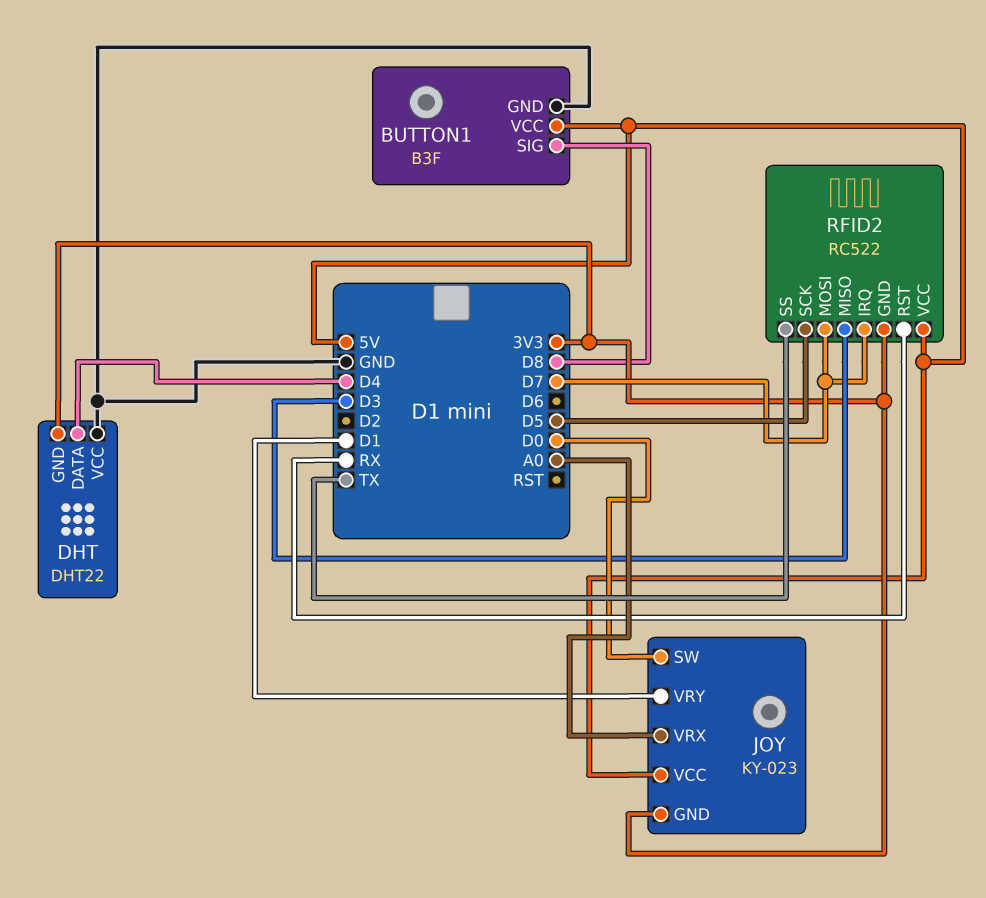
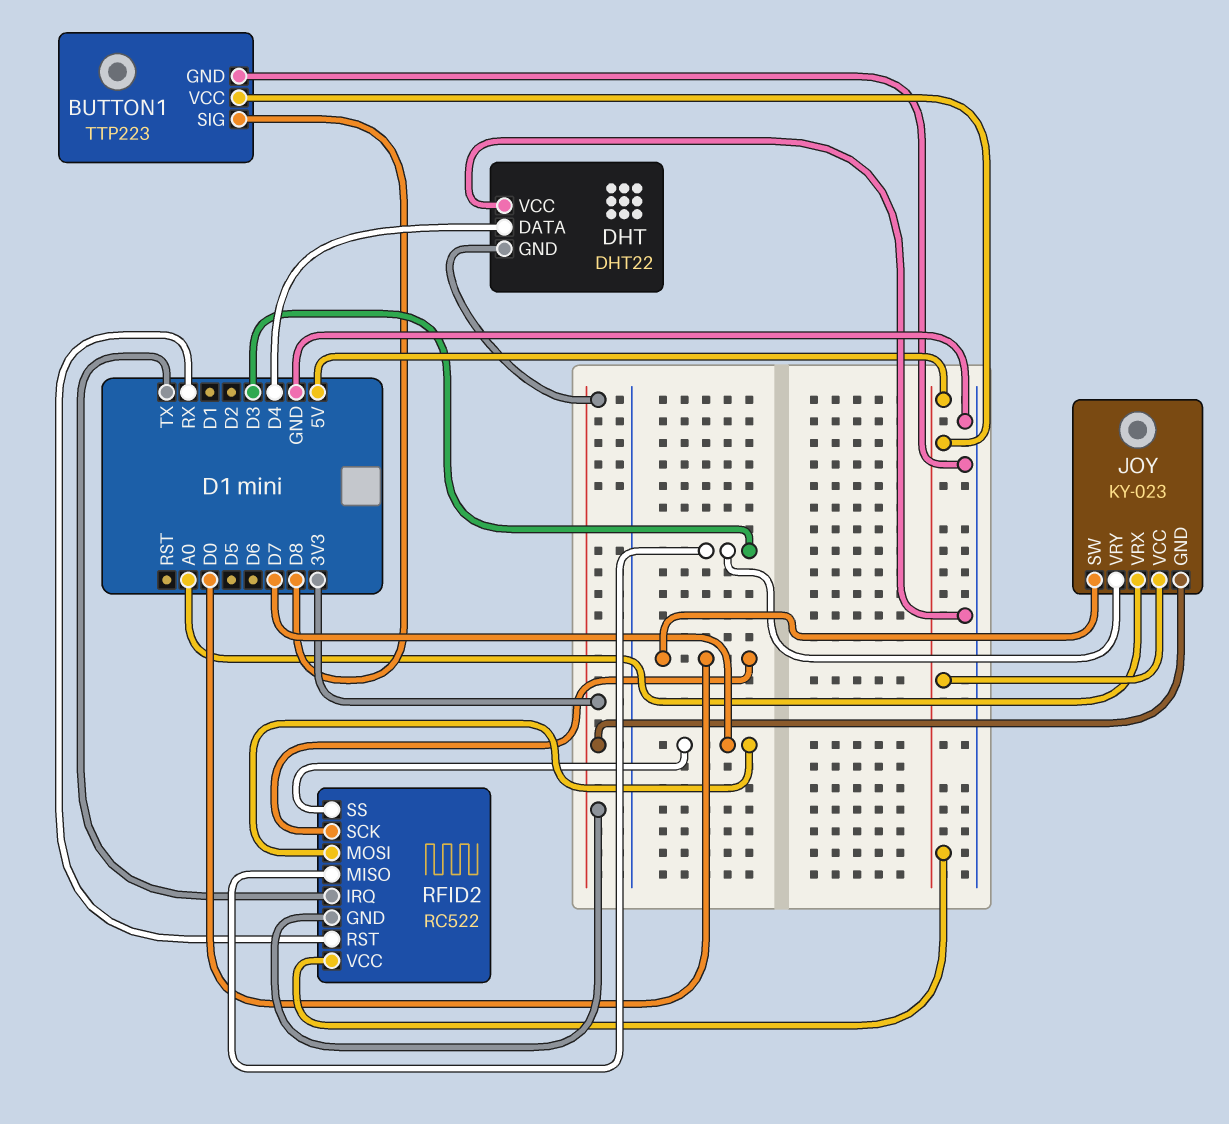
BUTTON1: B3F -> TTP223
JOY pin VRY: D1 -> D3
RFID2 pin IRQ: D7 -> TX
RFID2 pin SCK: D5 -> D0
RFID2 pin SS: TX -> D7

